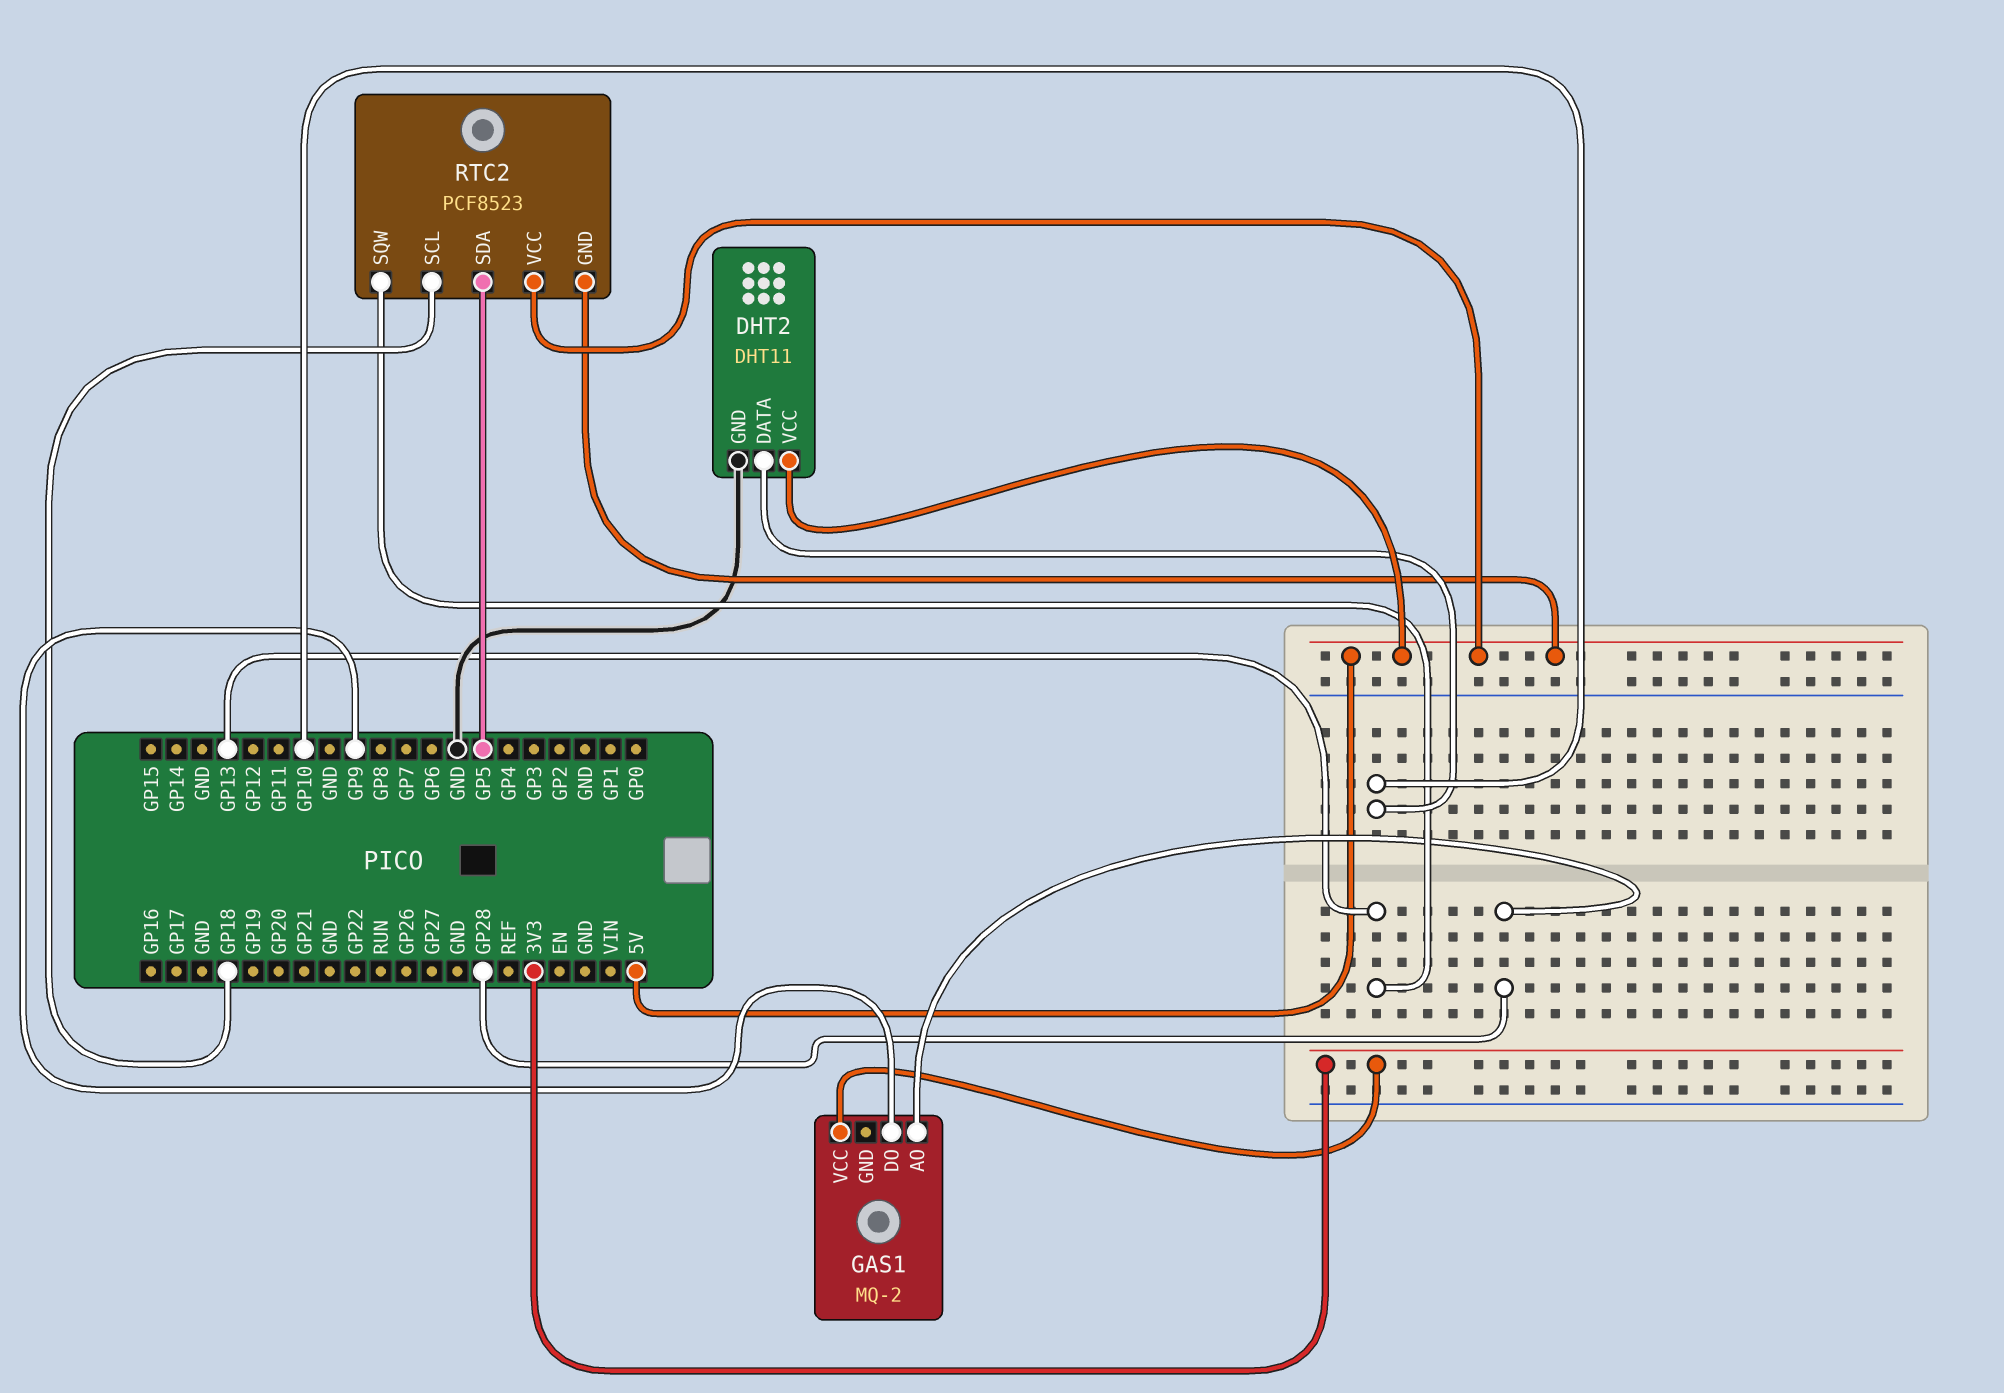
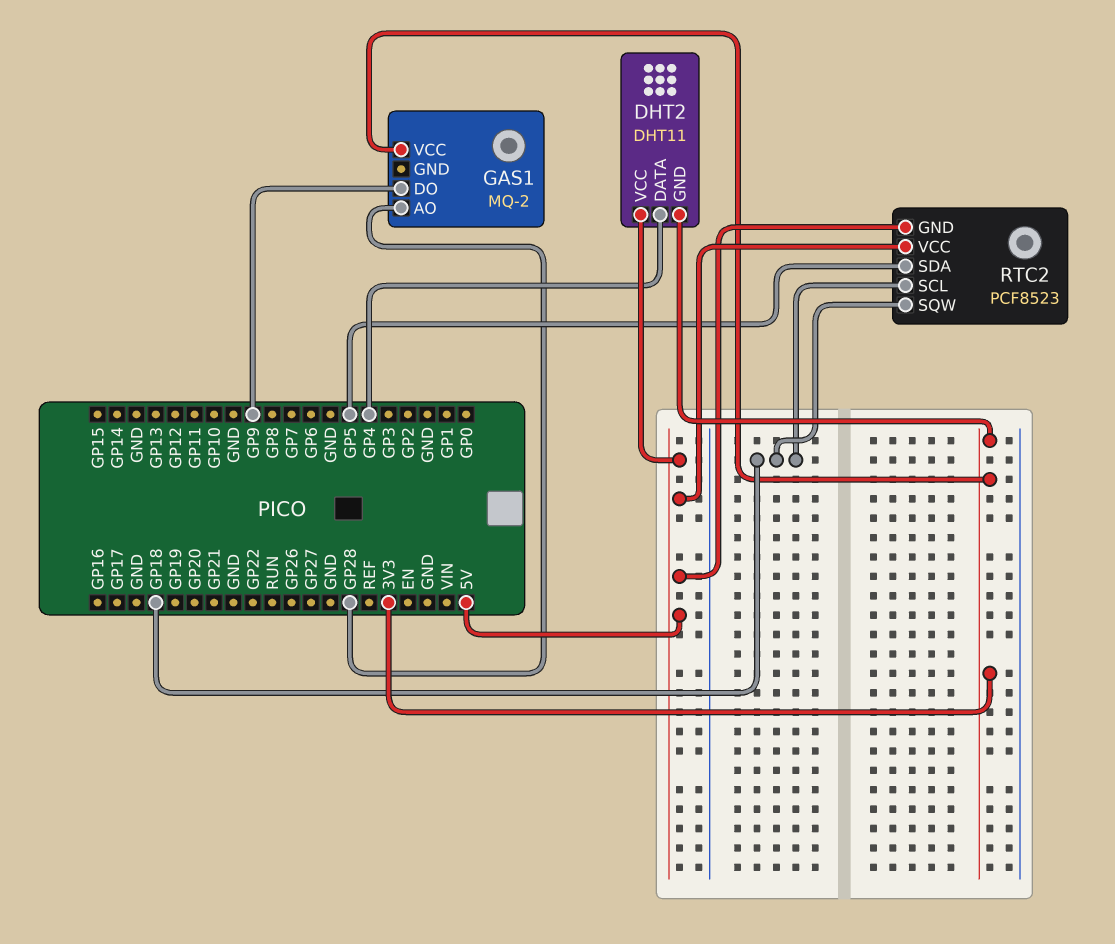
DHT2 pin DATA: GP10 -> GP4
DHT2 pin GND: GND -> 3V3
RTC2 pin SQW: GP13 -> GP18

